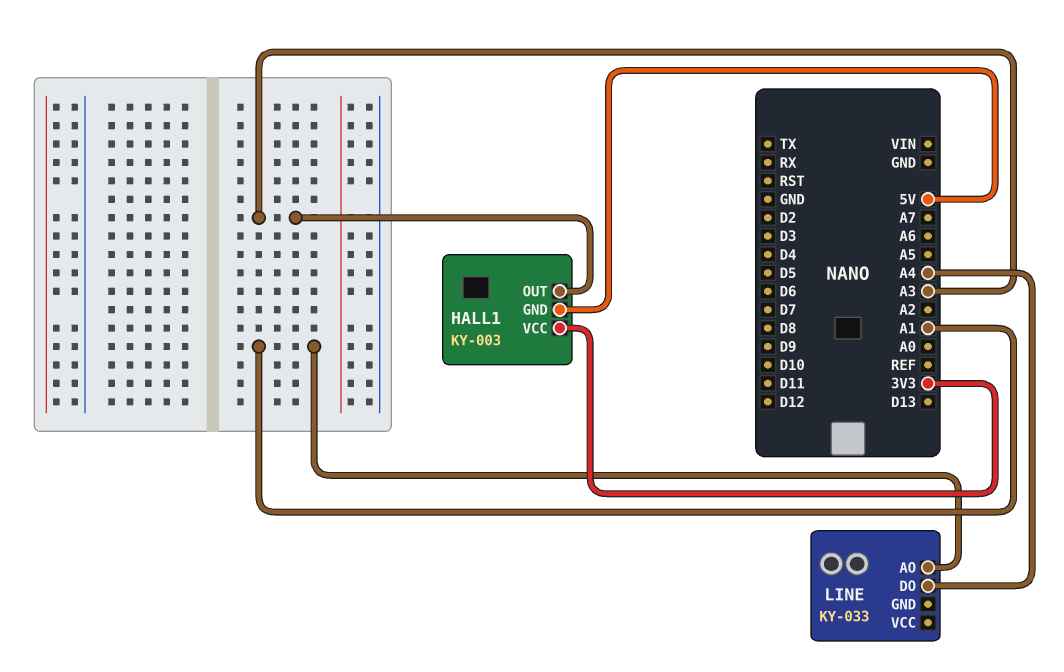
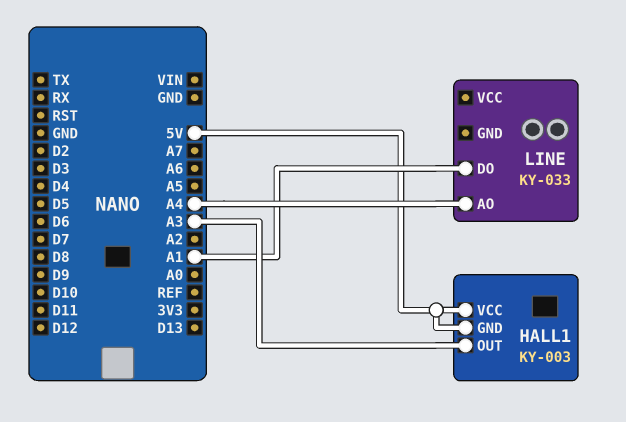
HALL1 pin VCC: 3V3 -> 5V
LINE pin AO: A1 -> A4
LINE pin DO: A4 -> A1

